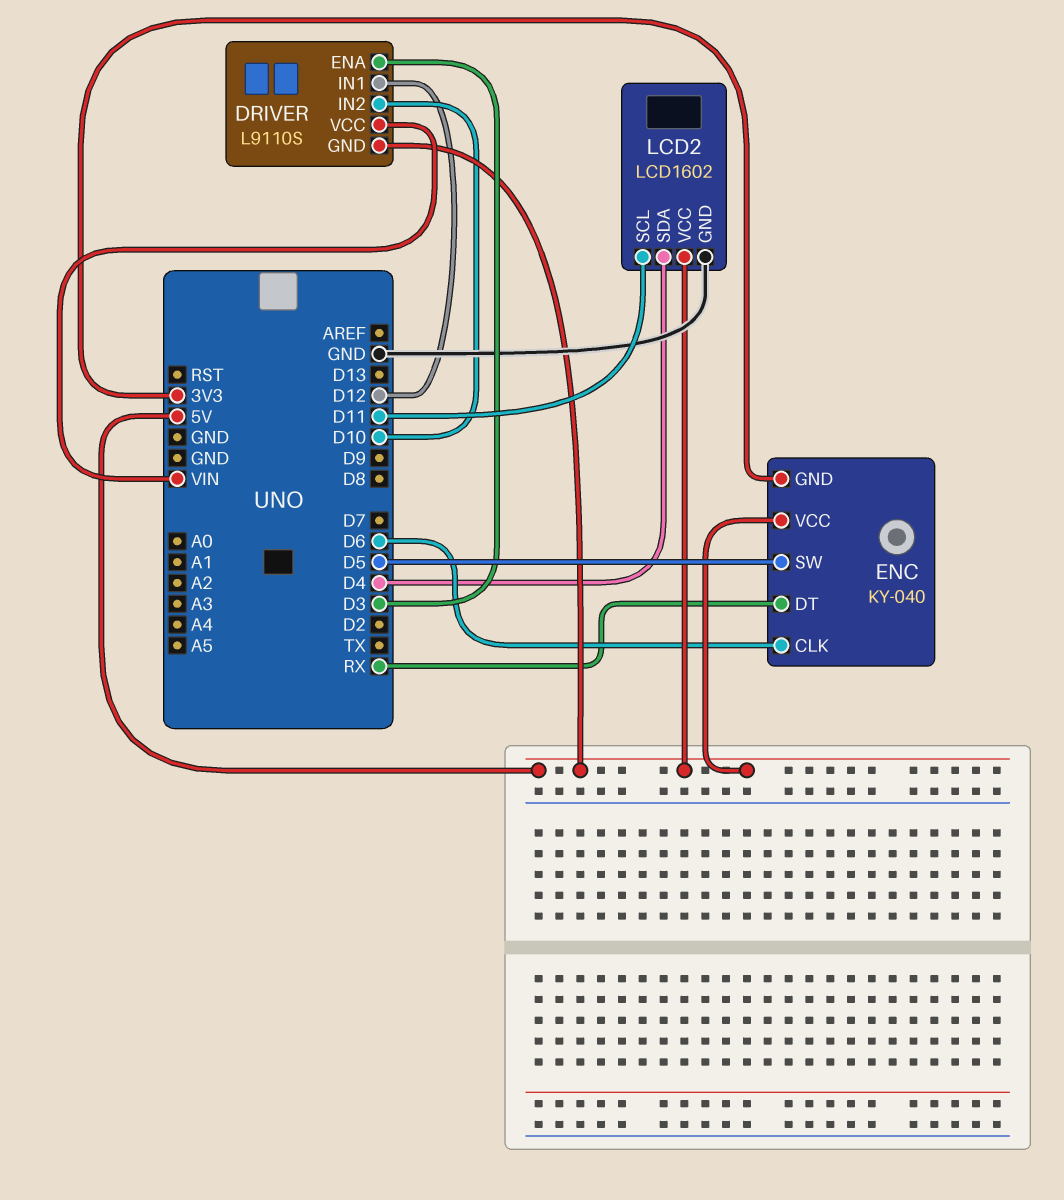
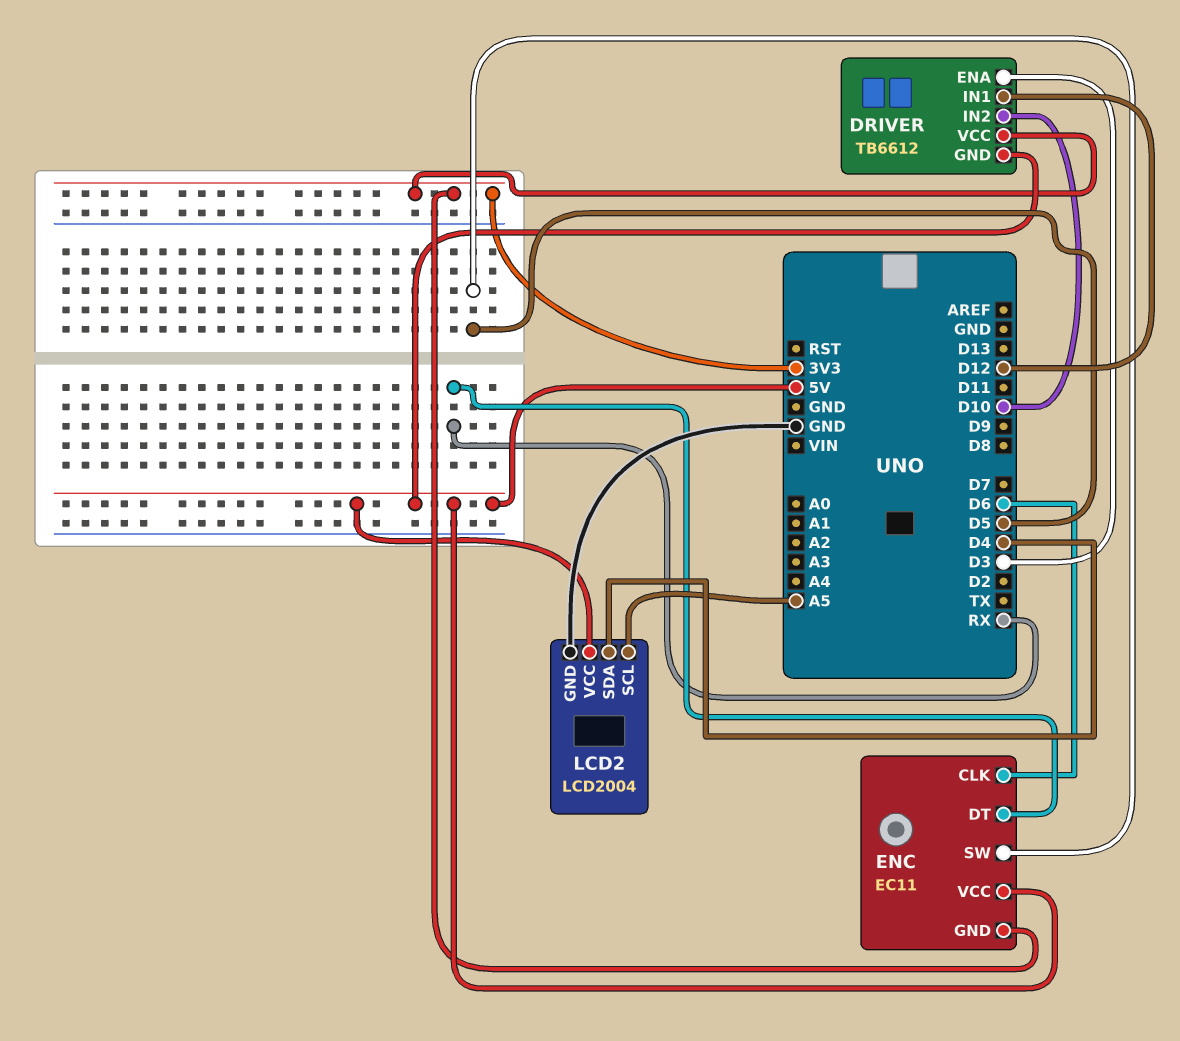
DRIVER: L9110S -> TB6612
DRIVER pin VCC: VIN -> 3V3
ENC: KY-040 -> EC11
LCD2: LCD1602 -> LCD2004
LCD2 pin SCL: D11 -> A5

